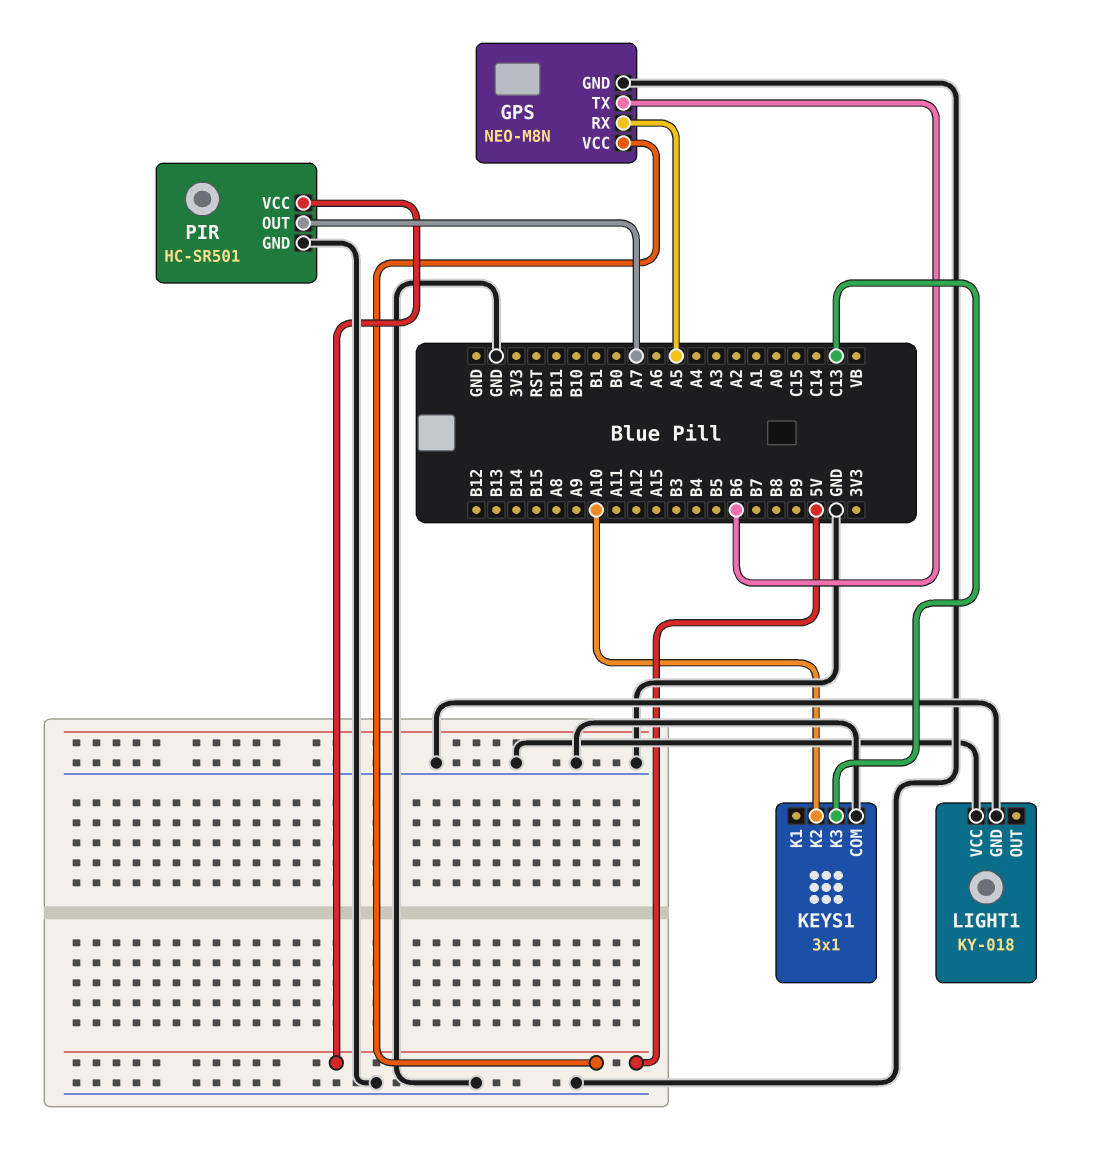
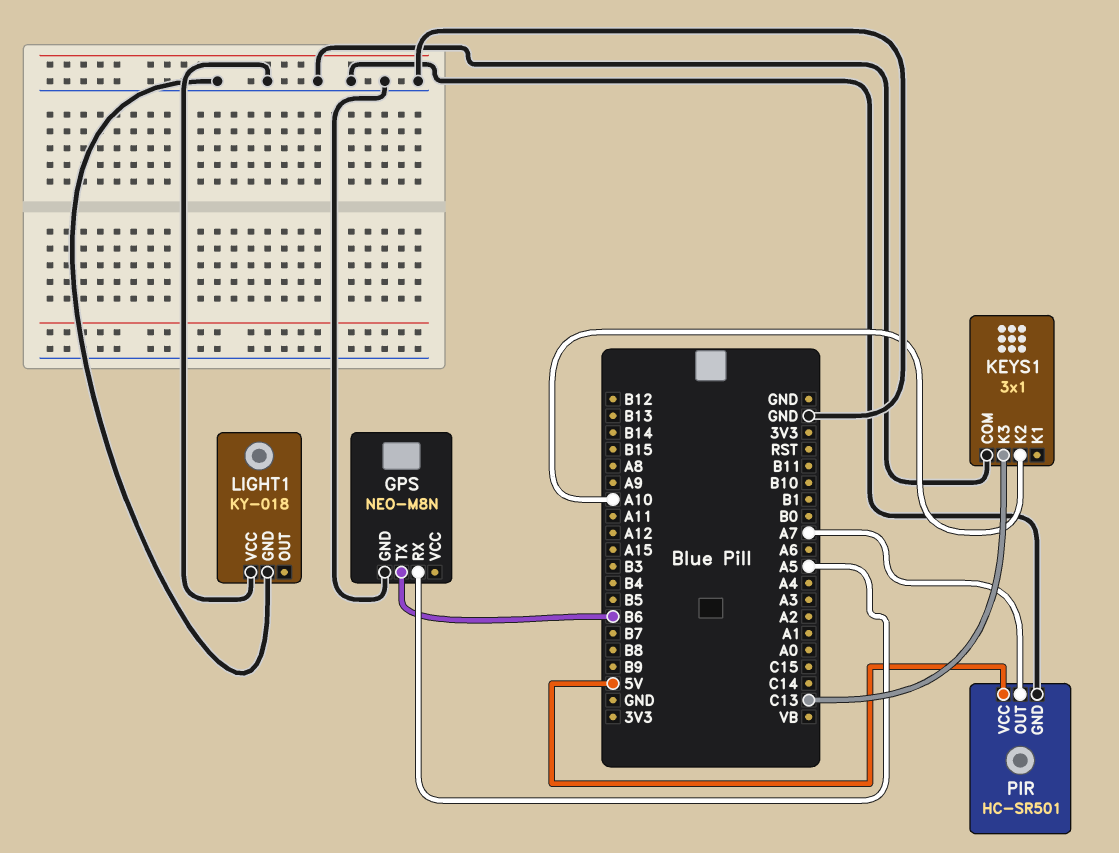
GPS pin VCC: 5V -> none

